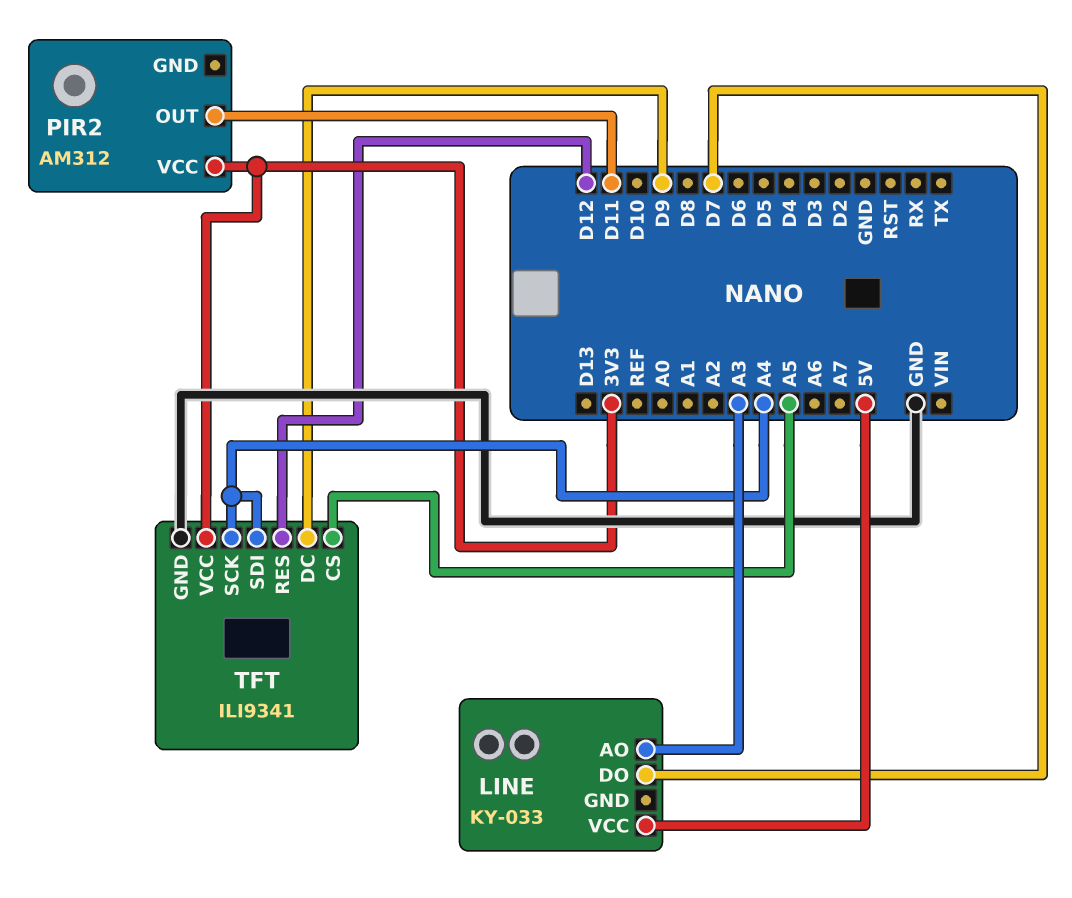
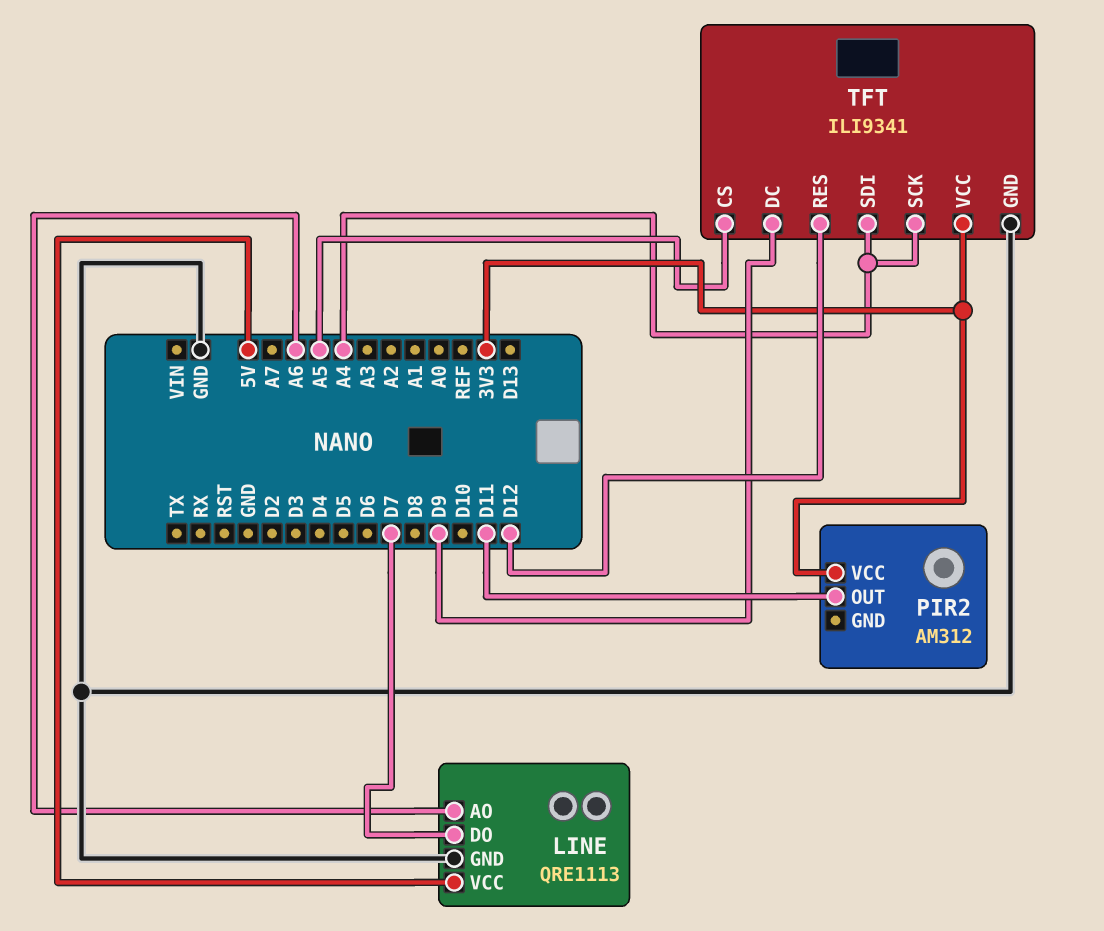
LINE: KY-033 -> QRE1113
LINE pin AO: A3 -> A6
LINE pin GND: none -> GND

